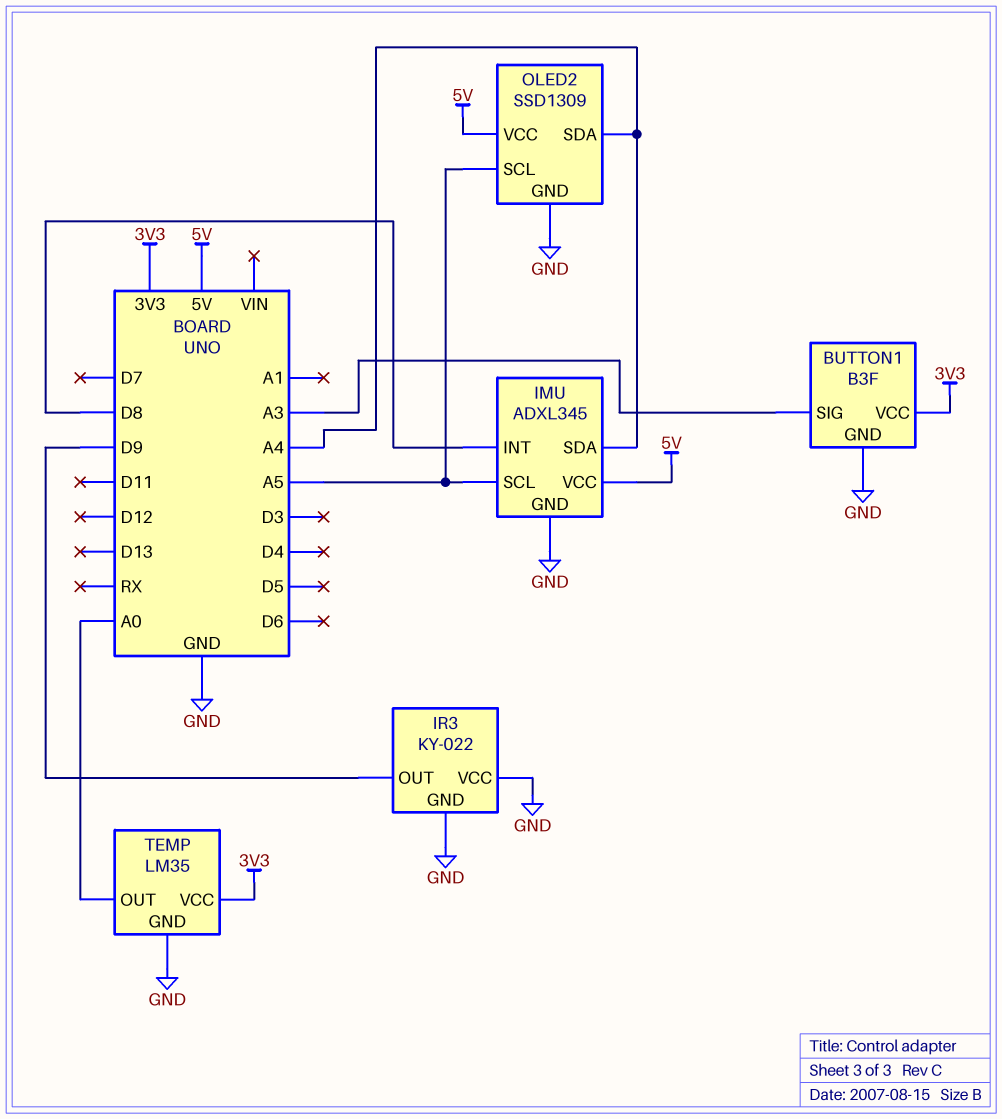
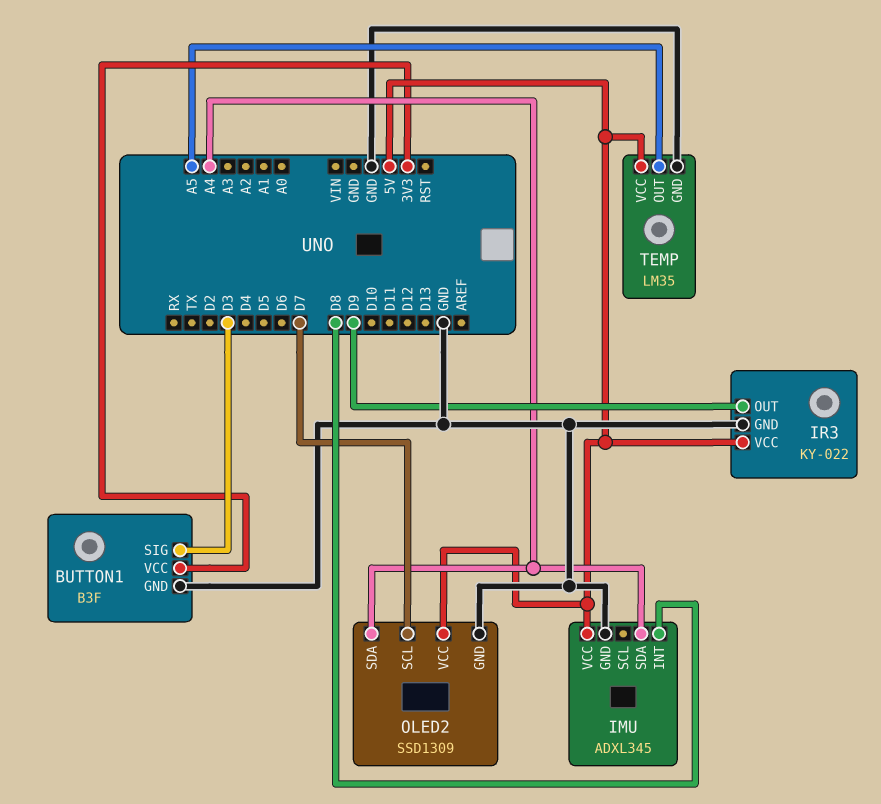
BUTTON1 pin SIG: A3 -> D3
IMU pin SCL: A5 -> none
IR3 pin VCC: GND -> 5V
OLED2 pin SCL: A5 -> D7
TEMP pin OUT: A0 -> A5
TEMP pin VCC: 3V3 -> 5V

